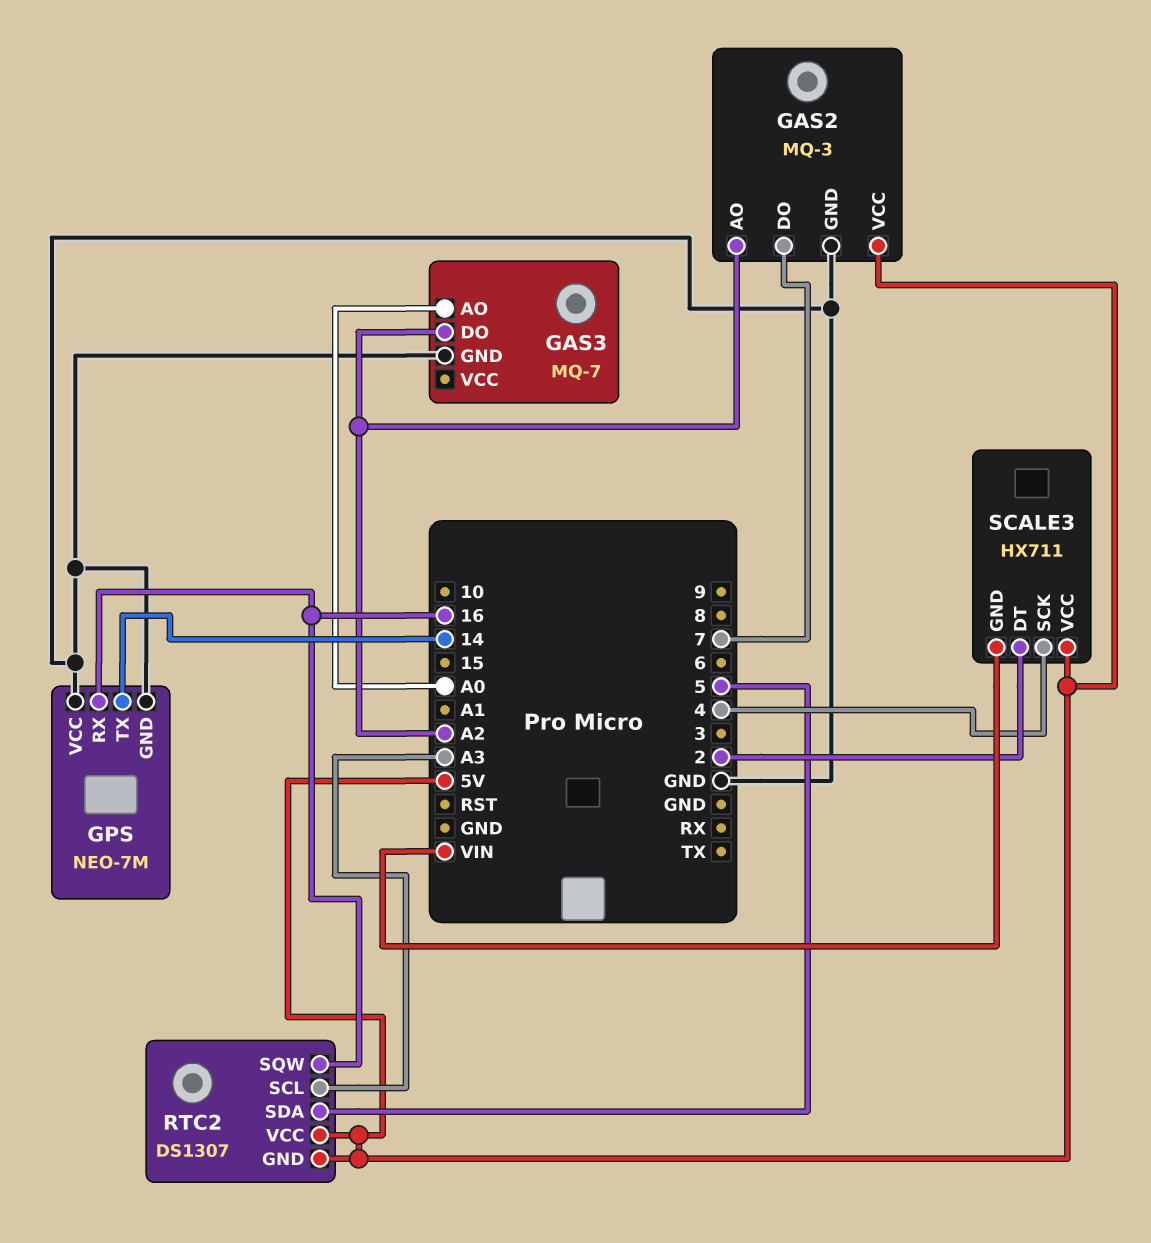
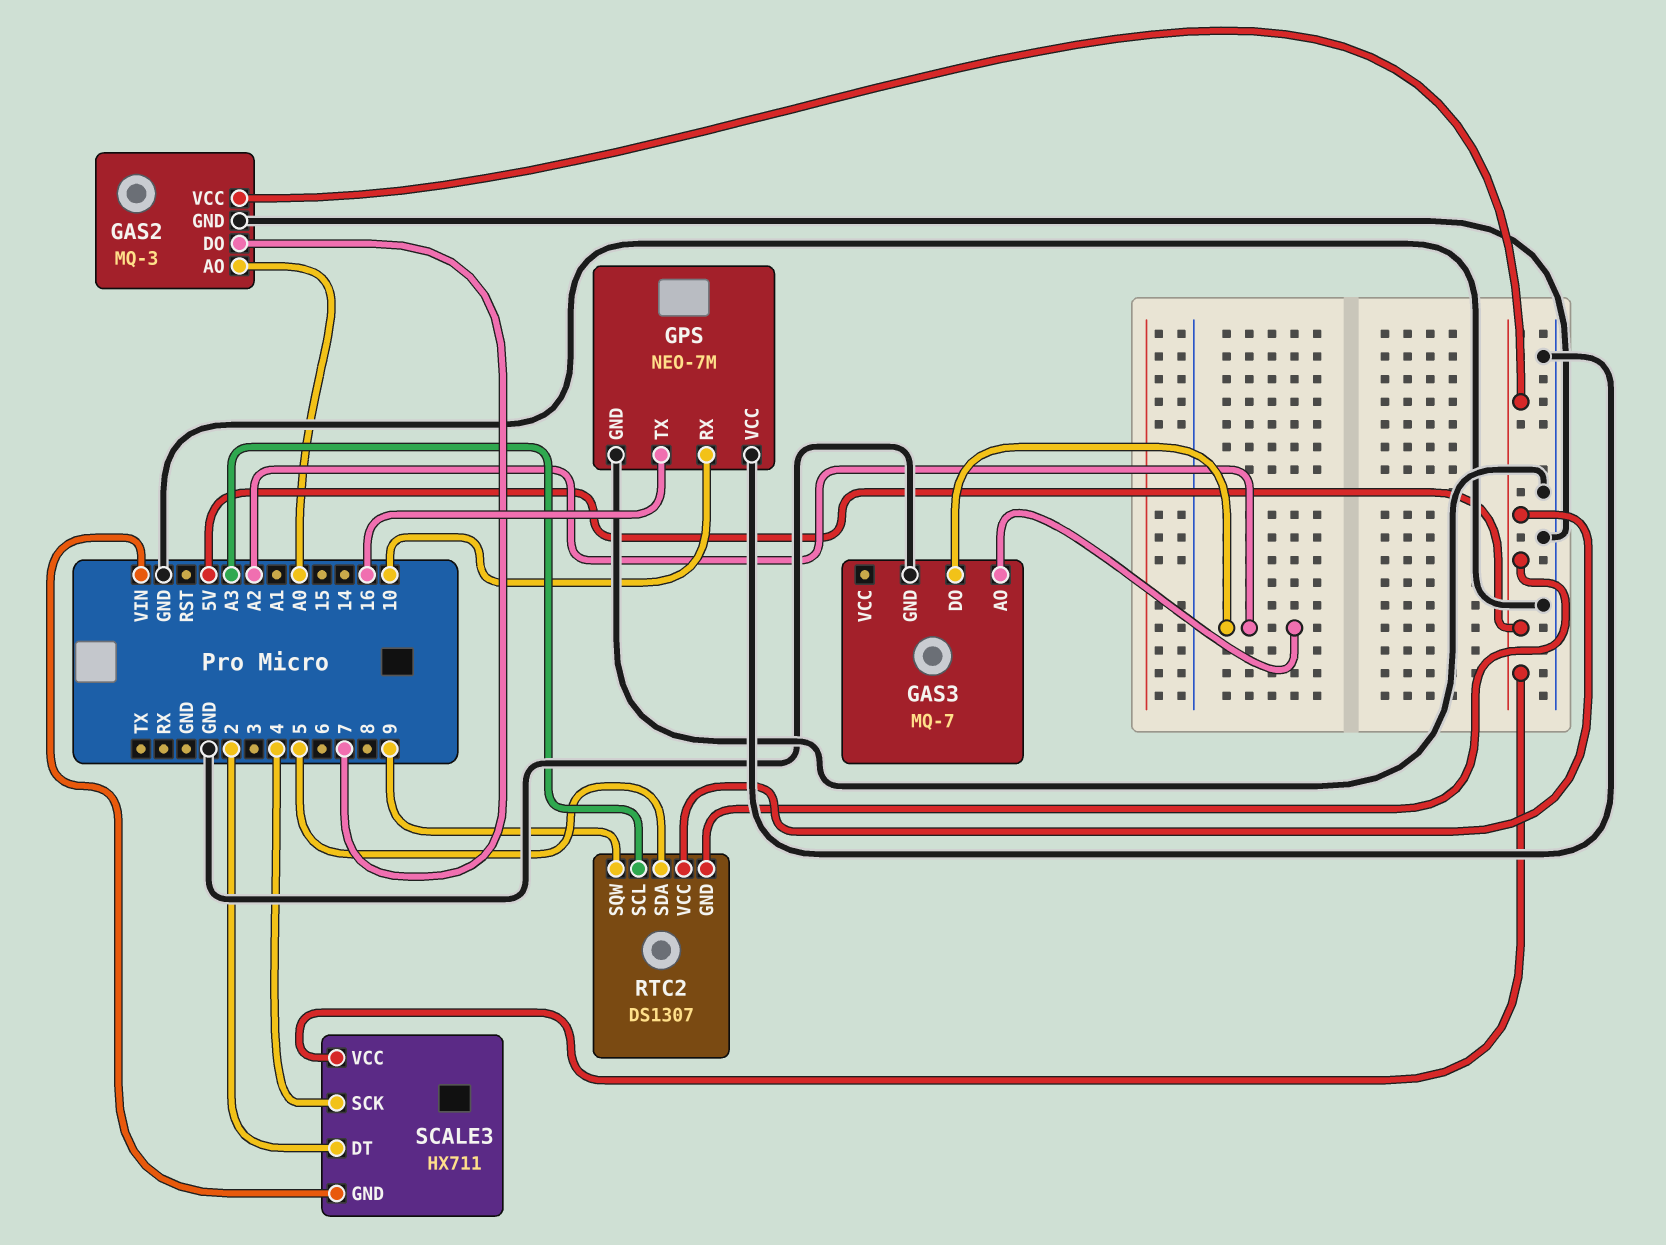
GAS2 pin AO: A2 -> A0
GAS3 pin AO: A0 -> A2
GPS pin RX: 16 -> 10
GPS pin TX: 14 -> 16
RTC2 pin SQW: 16 -> 9

